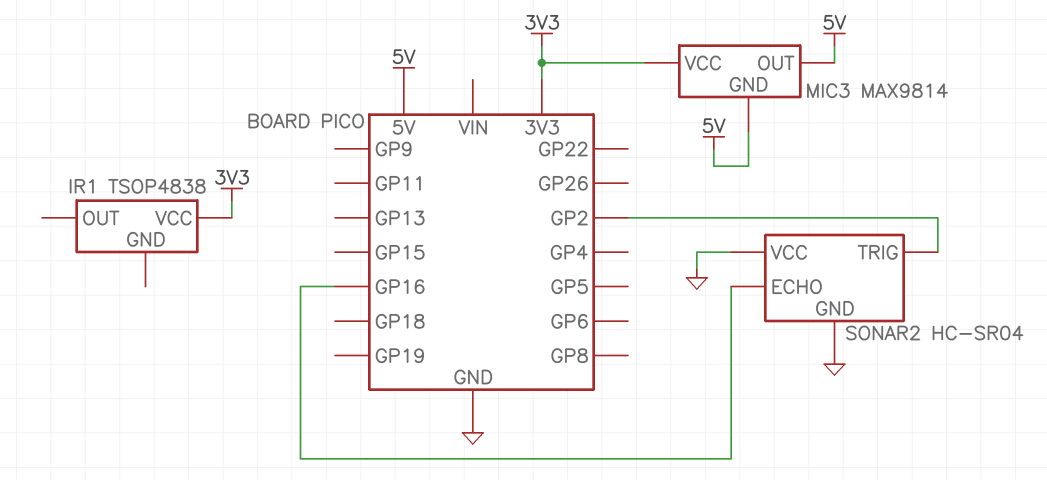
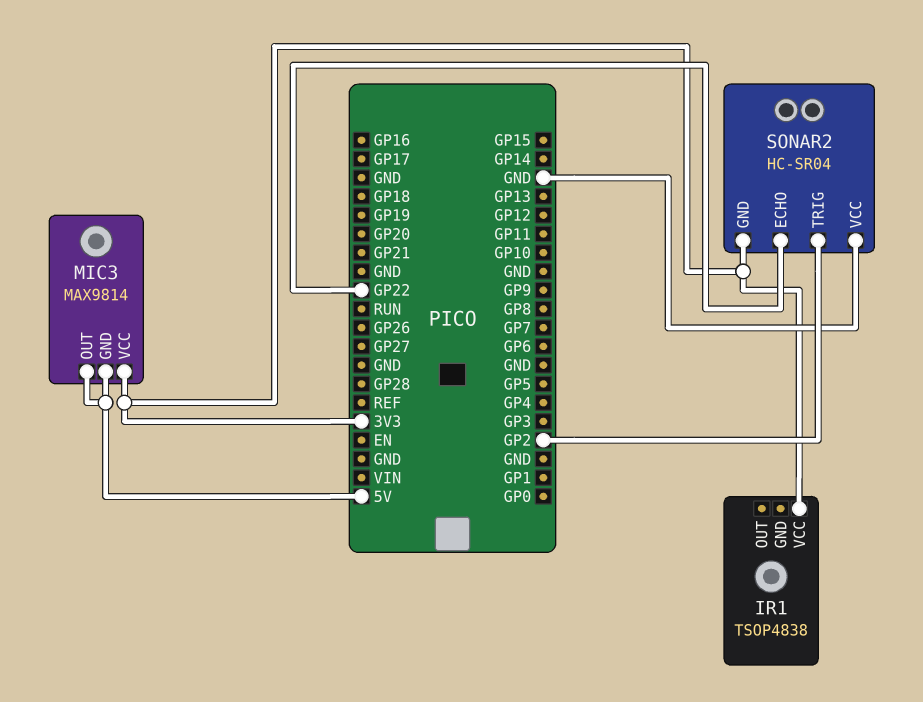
SONAR2 pin ECHO: GP16 -> GP22
SONAR2 pin GND: GND -> 3V3

